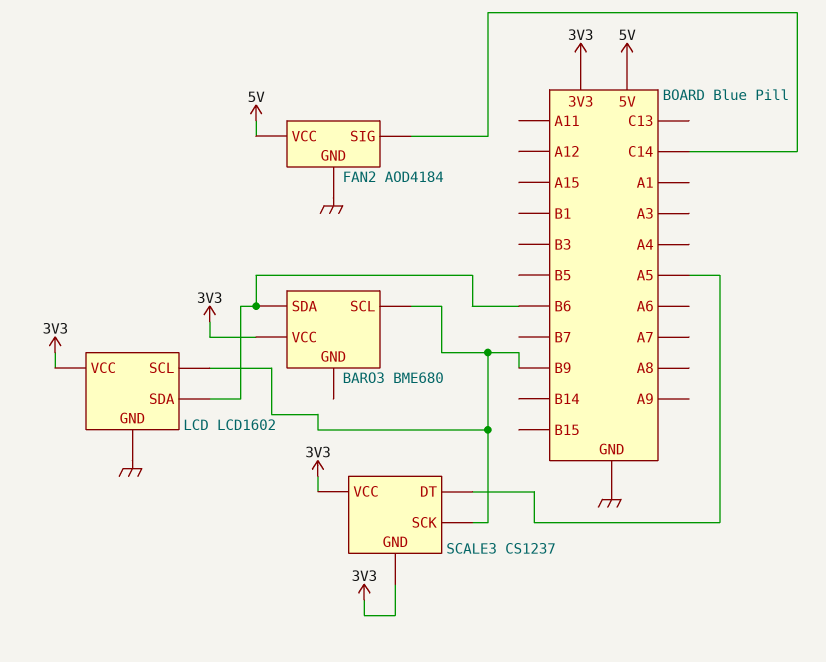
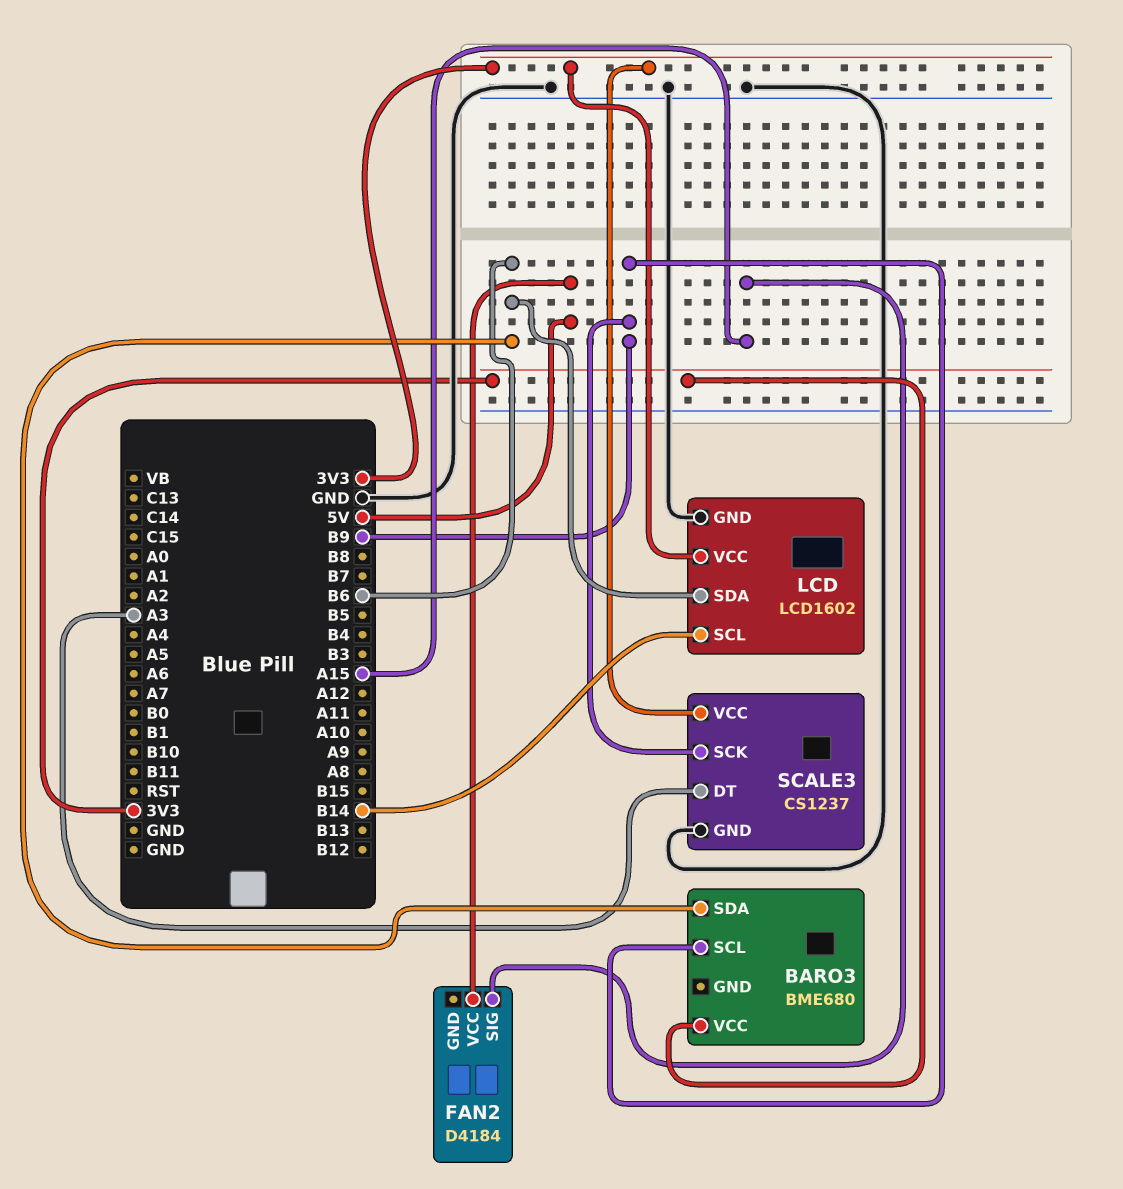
FAN2: AOD4184 -> D4184
FAN2 pin GND: GND -> none
FAN2 pin SIG: C14 -> A15
LCD pin SCL: B9 -> B14
SCALE3 pin DT: A5 -> A3
SCALE3 pin GND: 3V3 -> GND

